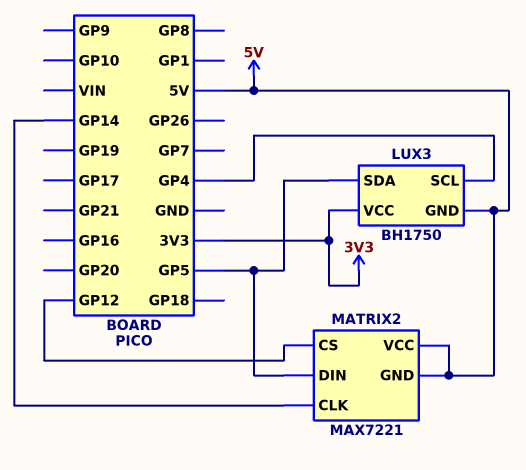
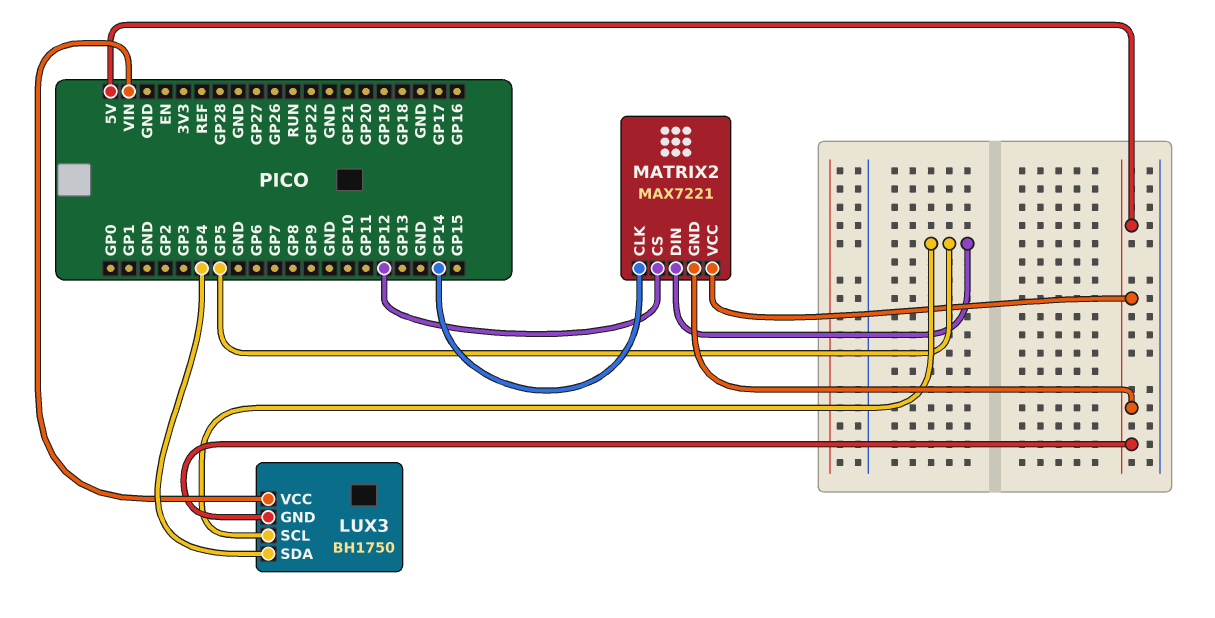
LUX3 pin SCL: GP4 -> GP5
LUX3 pin SDA: GP5 -> GP4
LUX3 pin VCC: 3V3 -> VIN

